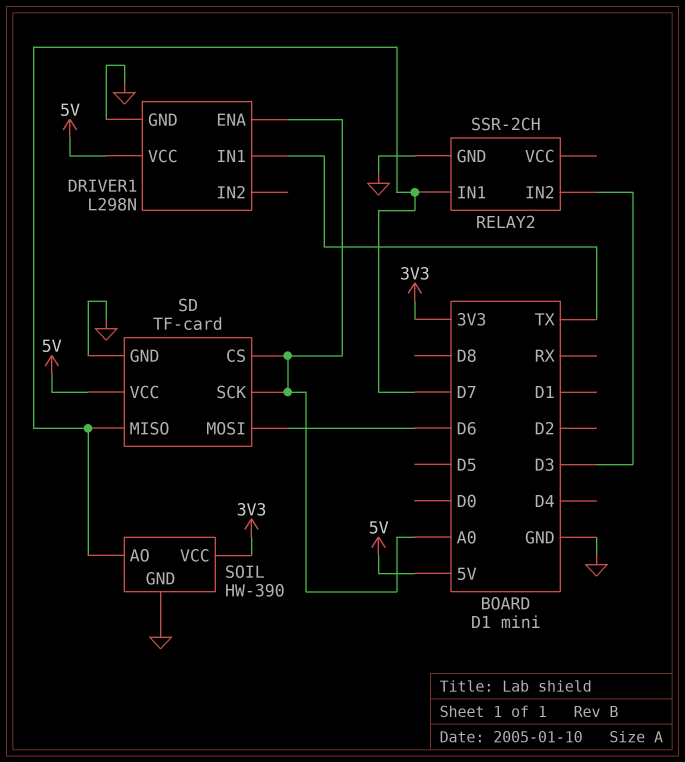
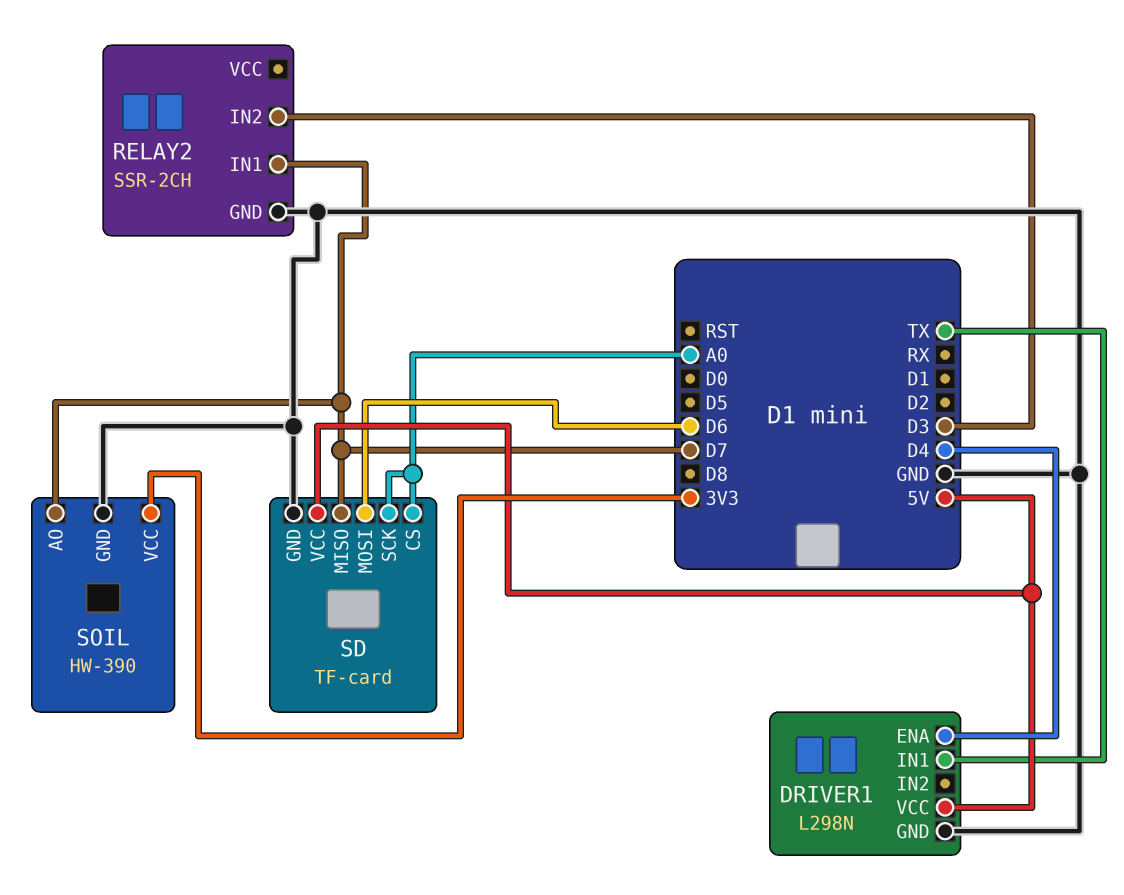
DRIVER1 pin ENA: A0 -> D4

